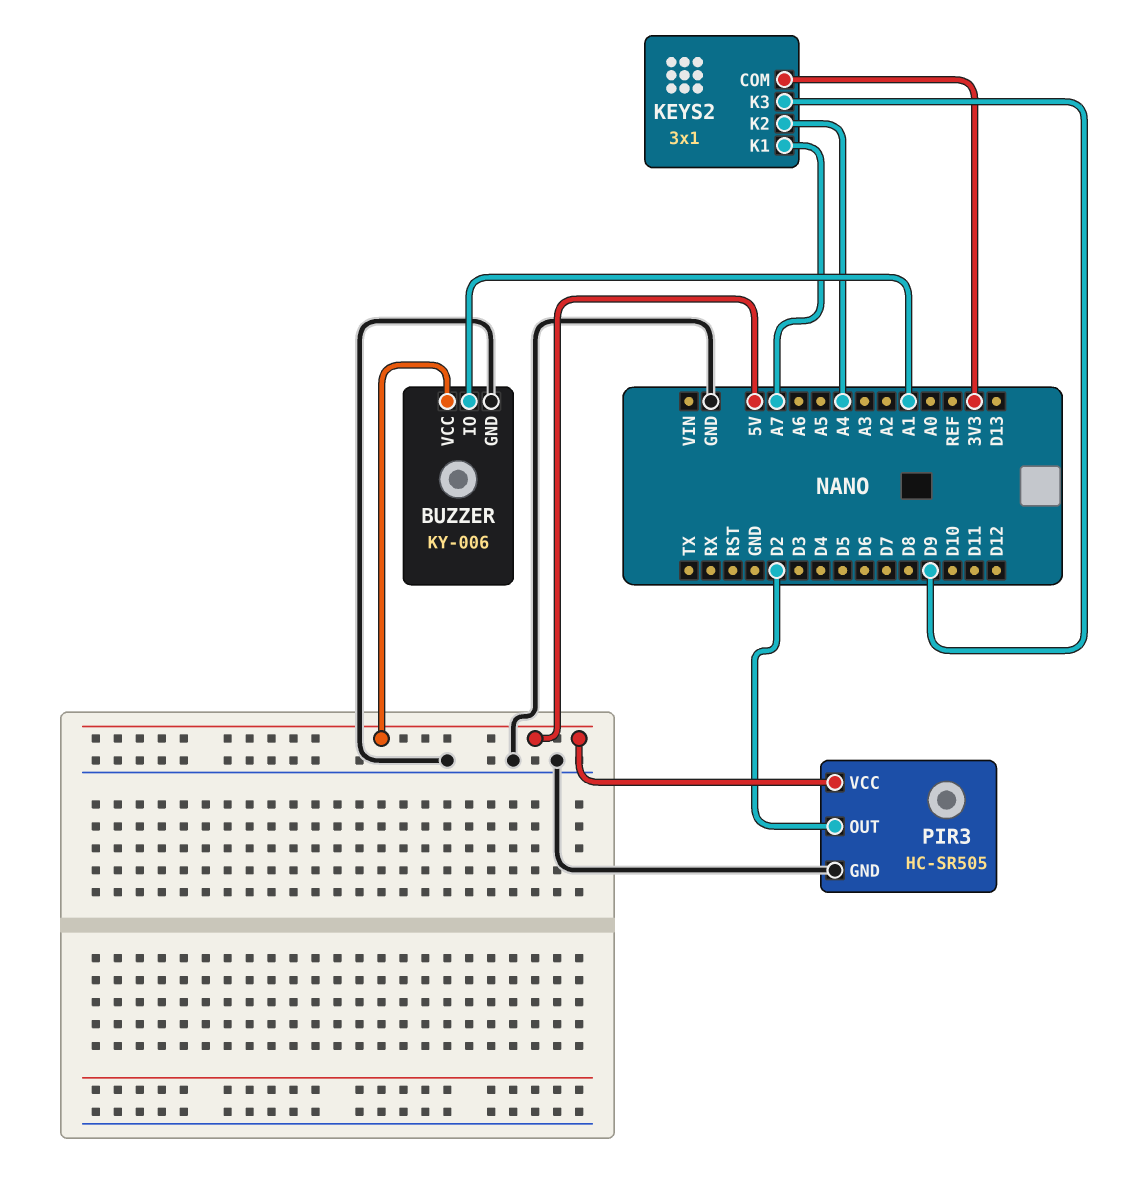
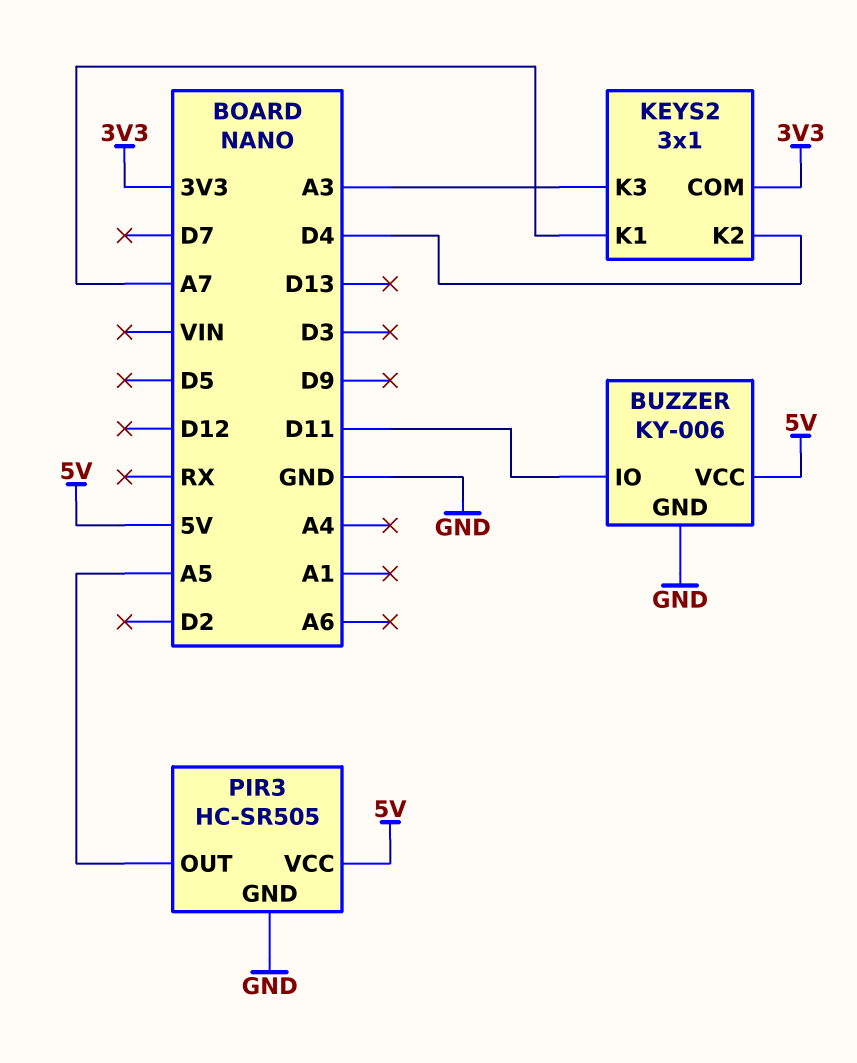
BUZZER pin IO: A1 -> D11
KEYS2 pin K2: A4 -> D4
KEYS2 pin K3: D9 -> A3
PIR3 pin OUT: D2 -> A5

